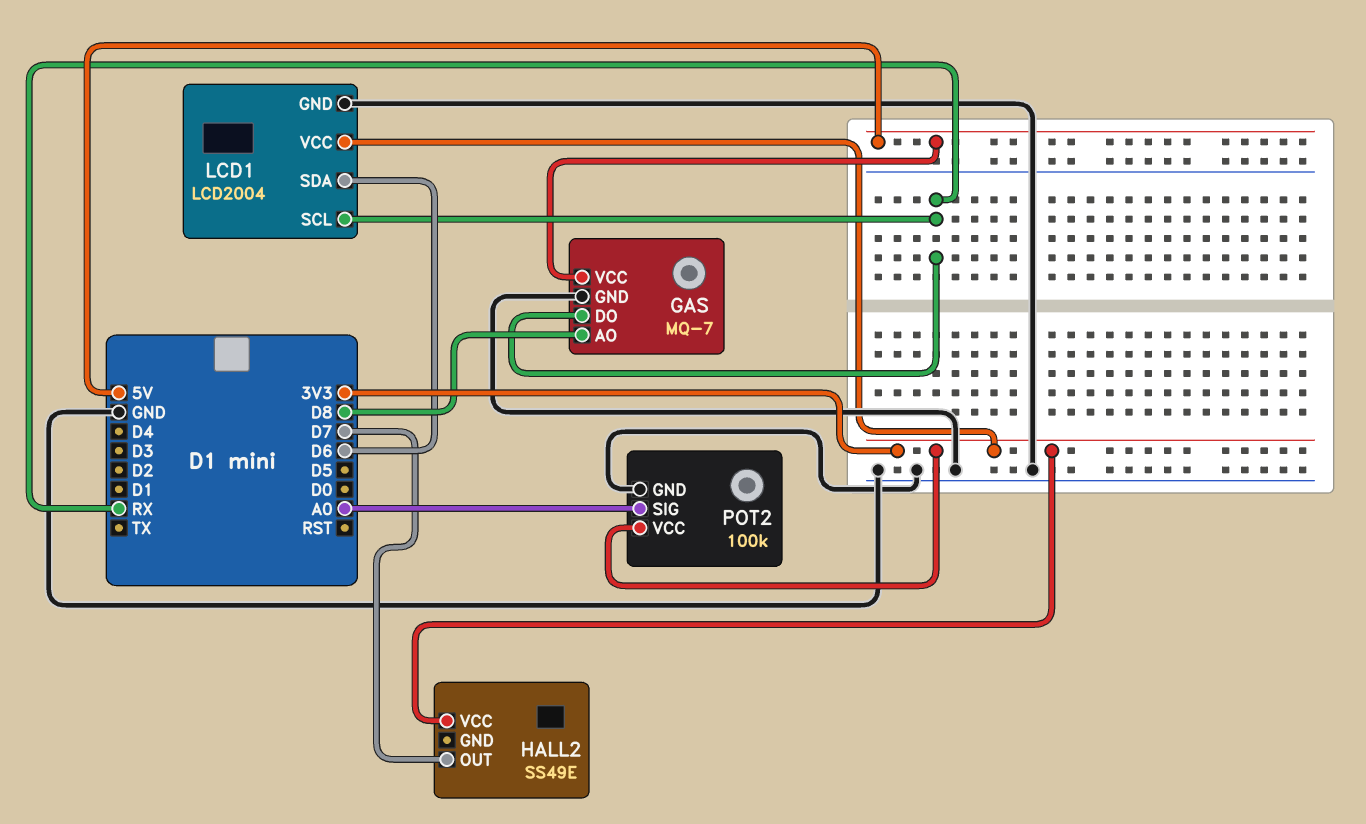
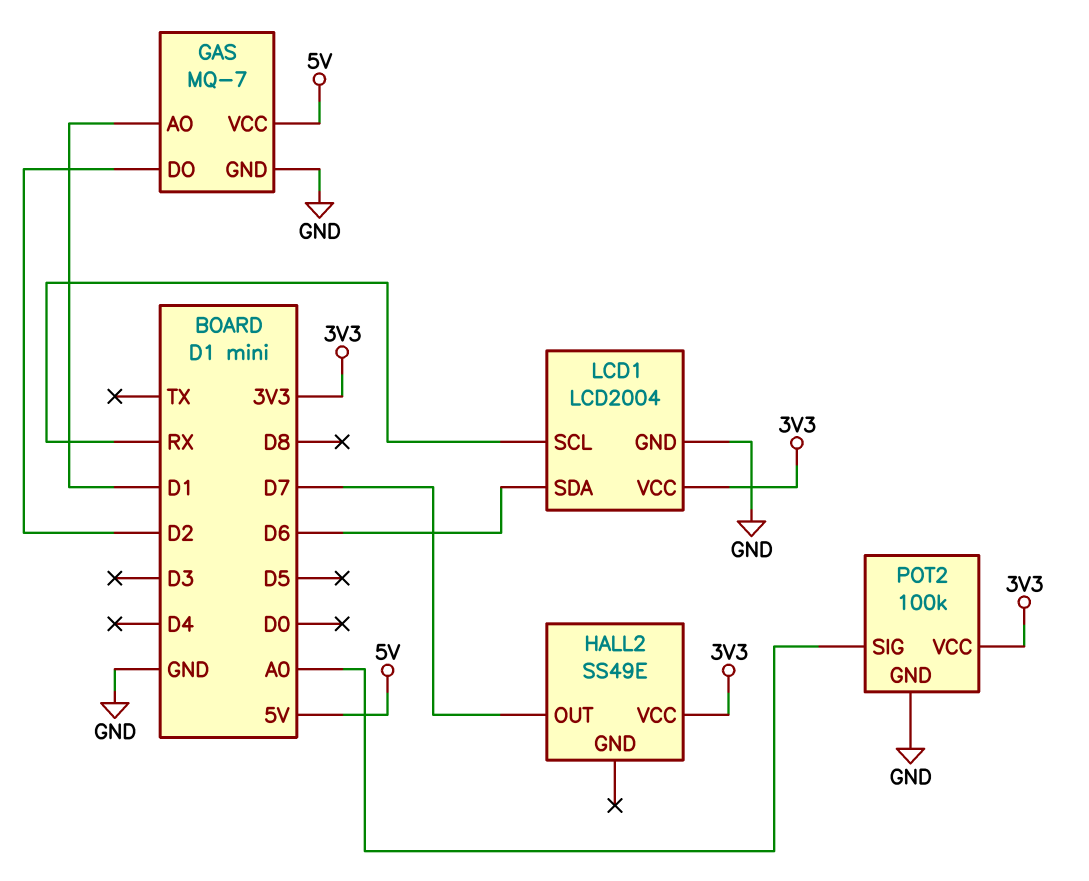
GAS pin AO: D8 -> D1
GAS pin DO: RX -> D2

